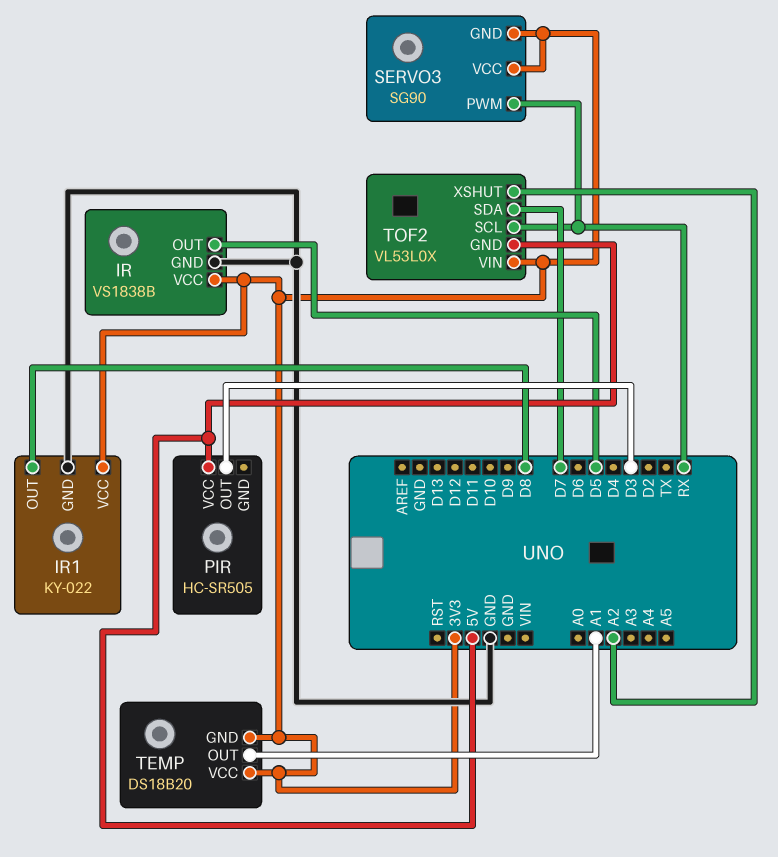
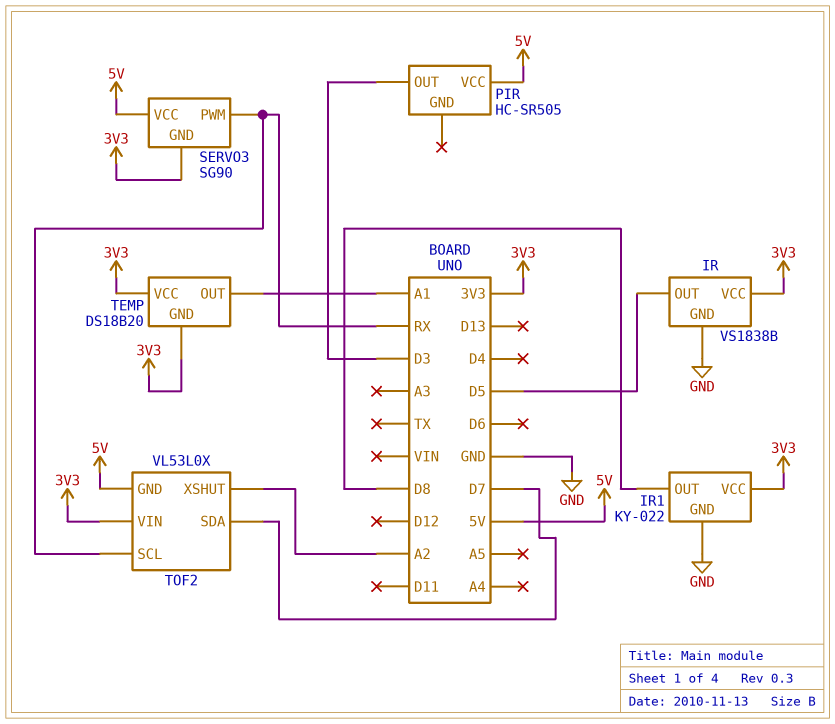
SERVO3 pin VCC: 3V3 -> 5V

